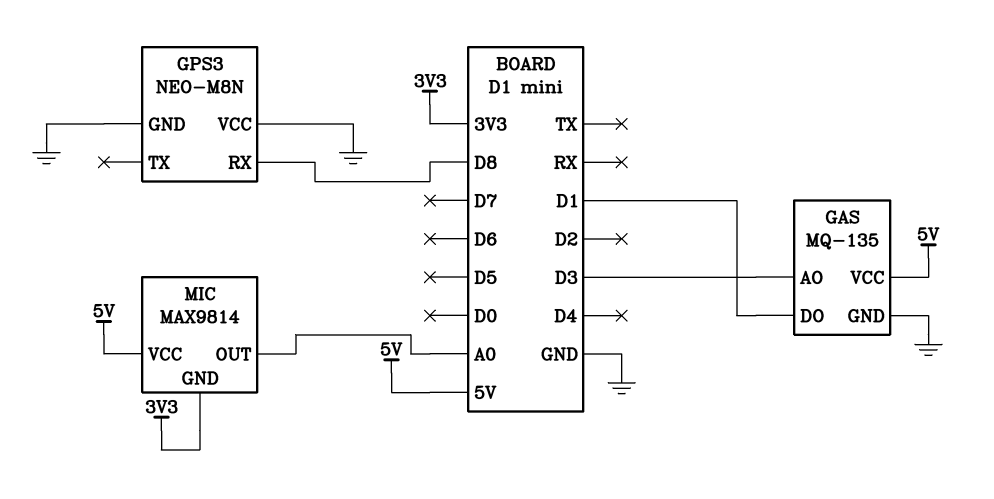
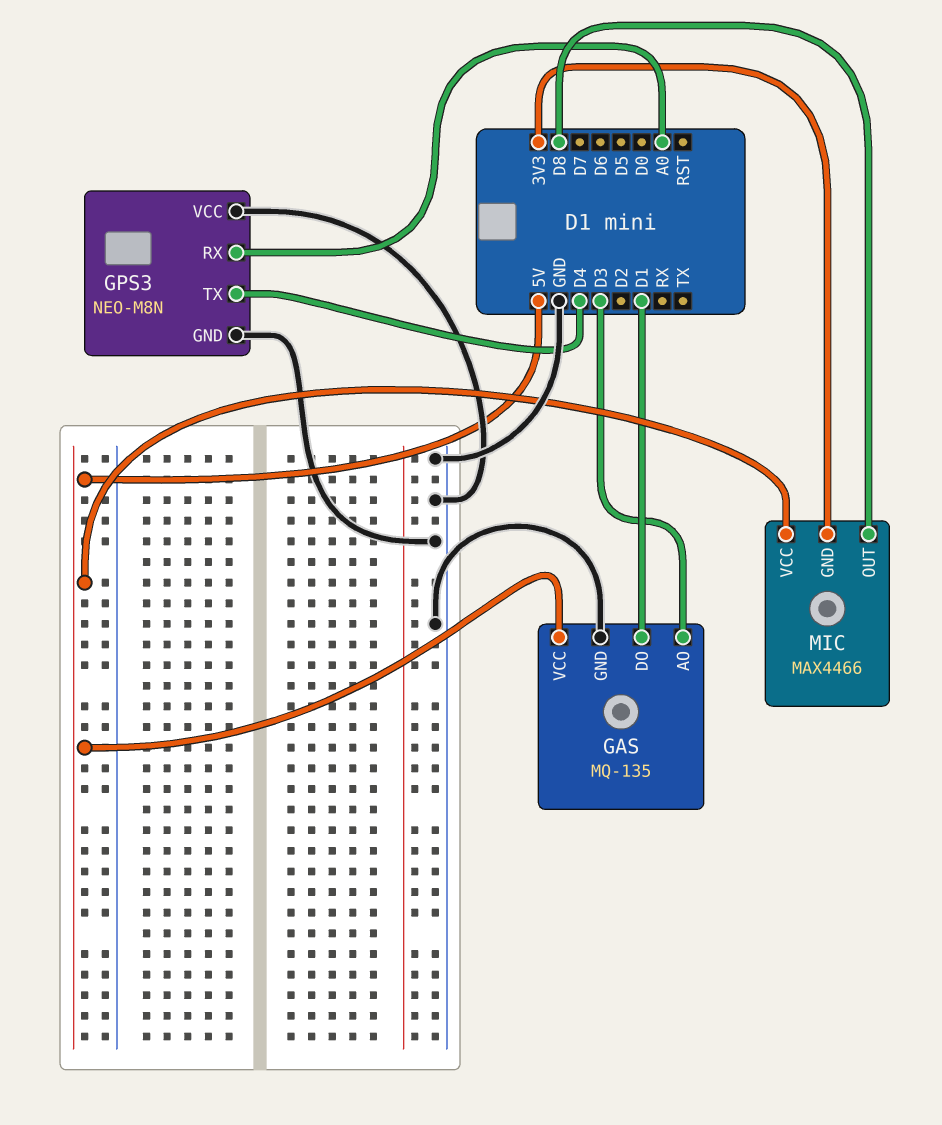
GPS3 pin RX: D8 -> A0
GPS3 pin TX: none -> D4
MIC: MAX9814 -> MAX4466
MIC pin OUT: A0 -> D8

